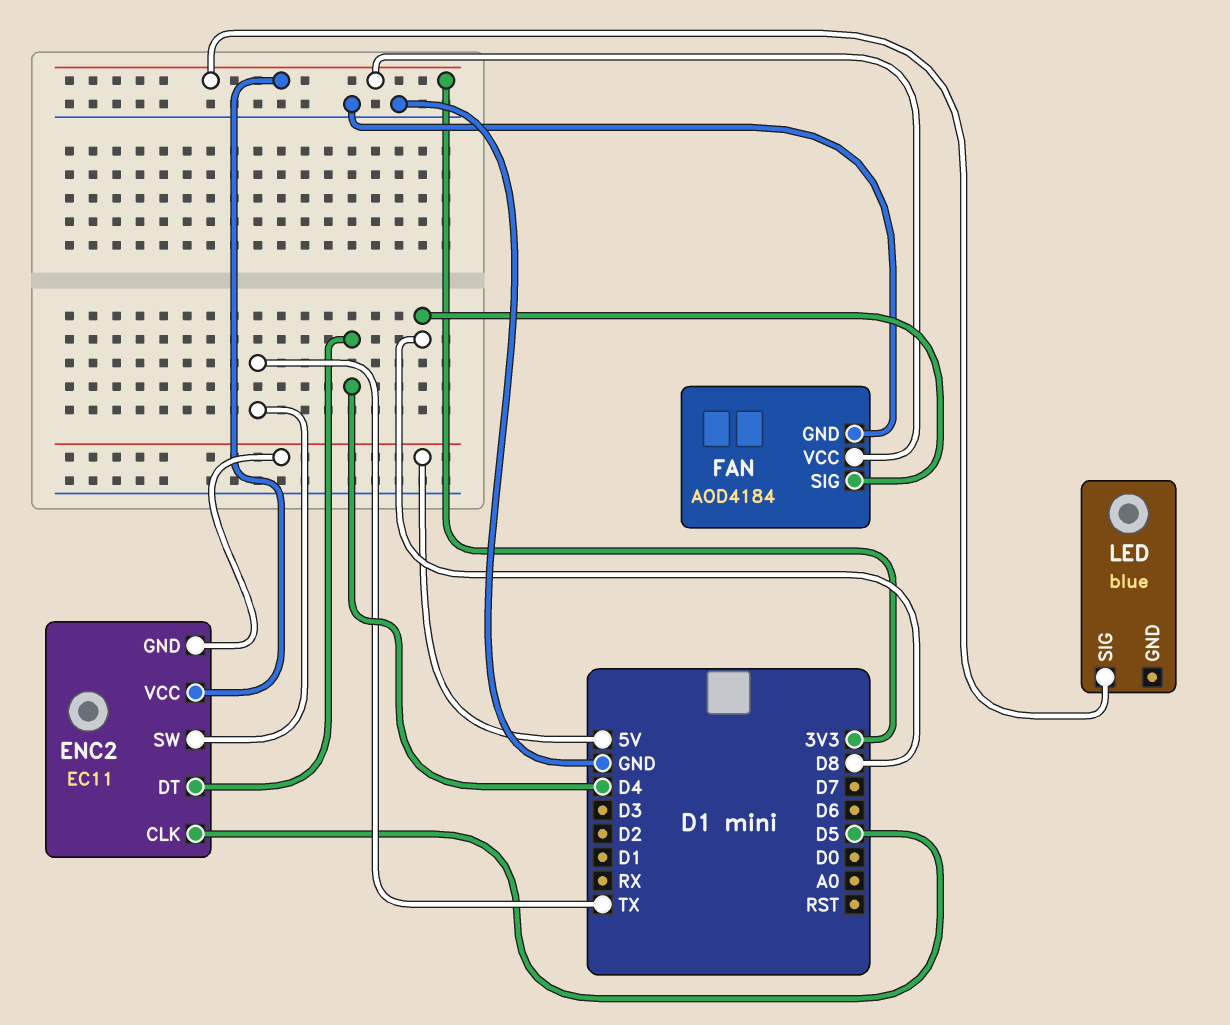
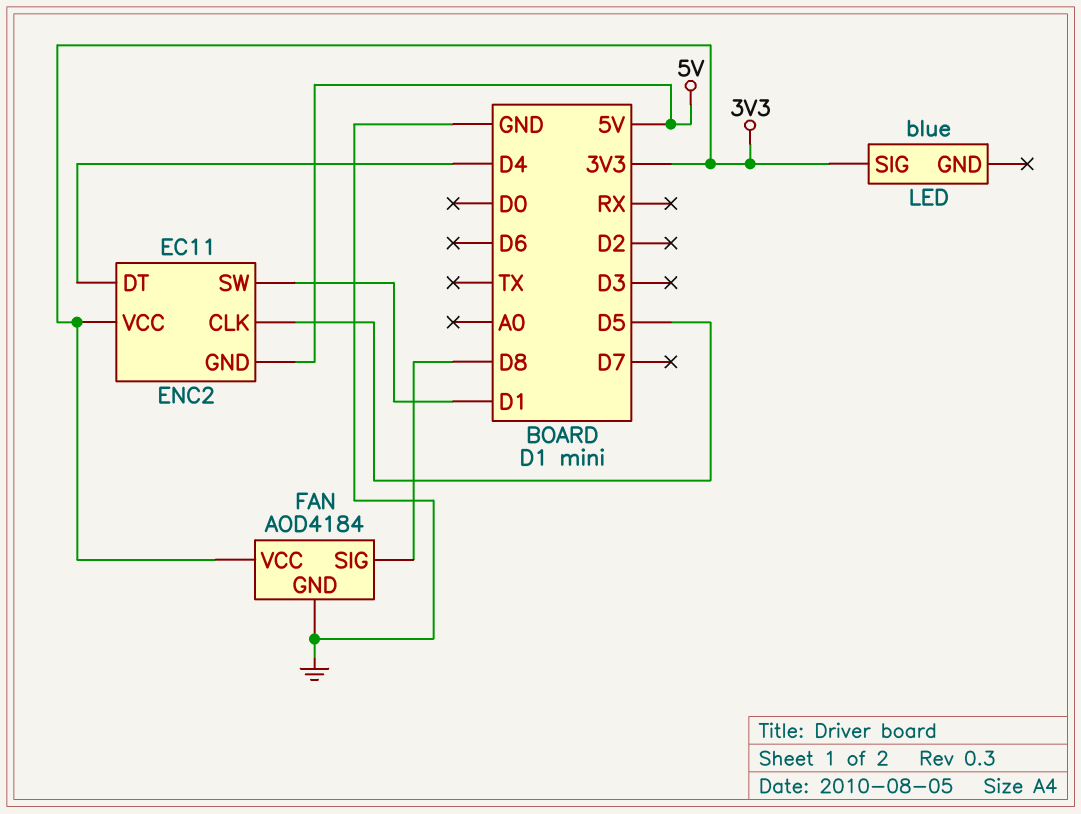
ENC2 pin SW: TX -> D1

